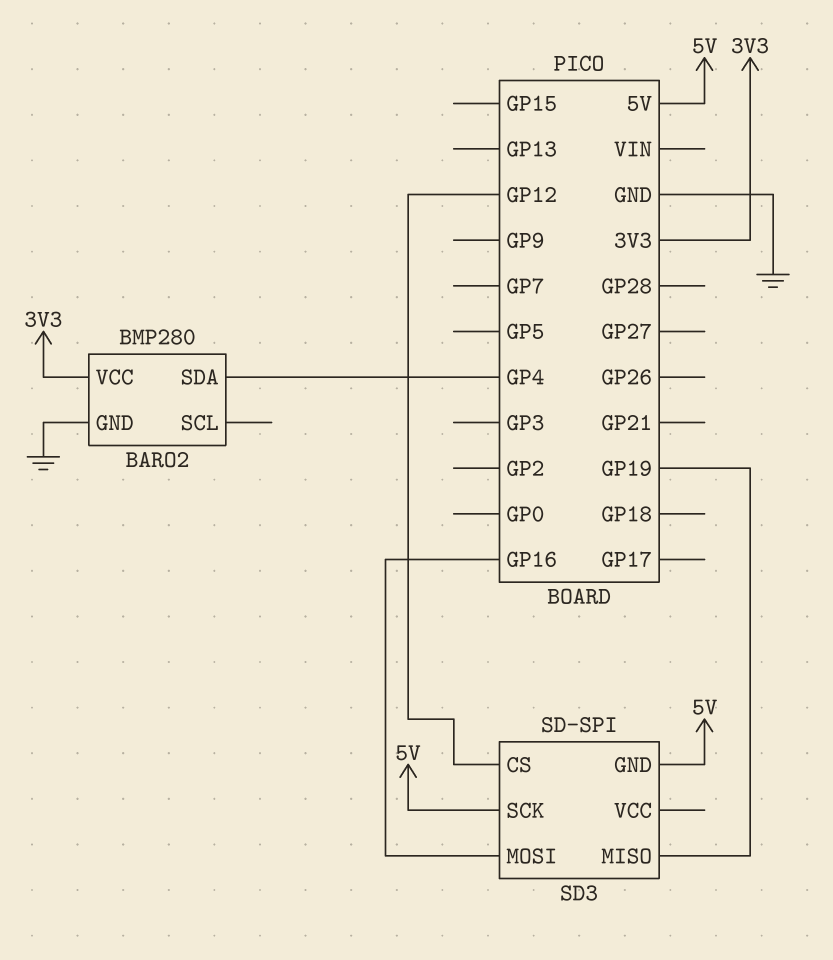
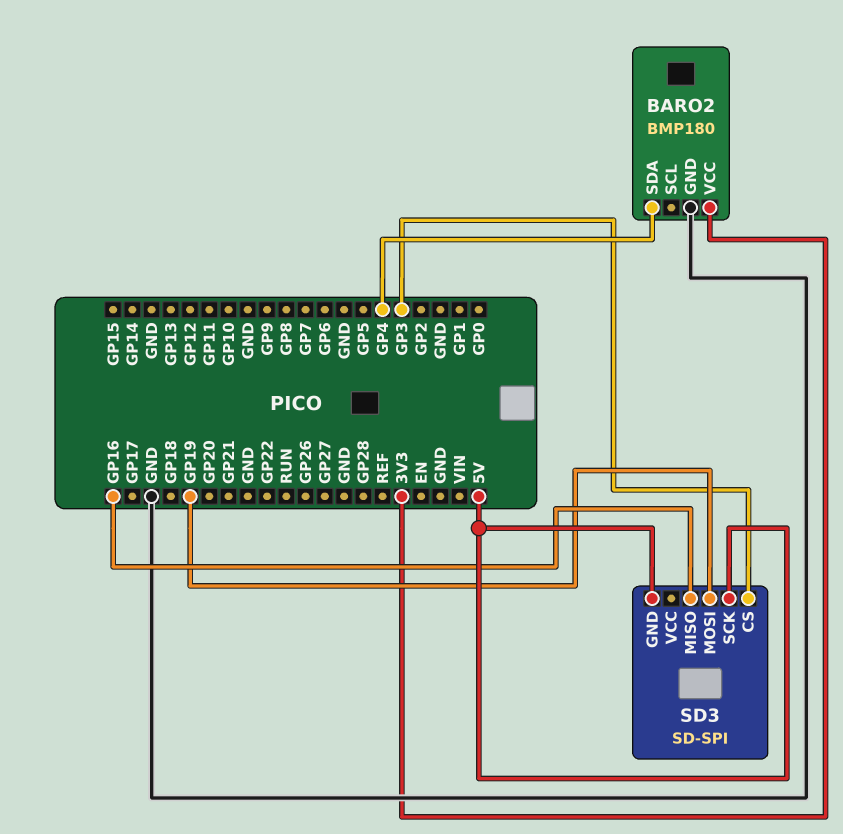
BARO2: BMP280 -> BMP180
SD3 pin CS: GP12 -> GP3
SD3 pin MISO: GP19 -> GP16
SD3 pin MOSI: GP16 -> GP19

